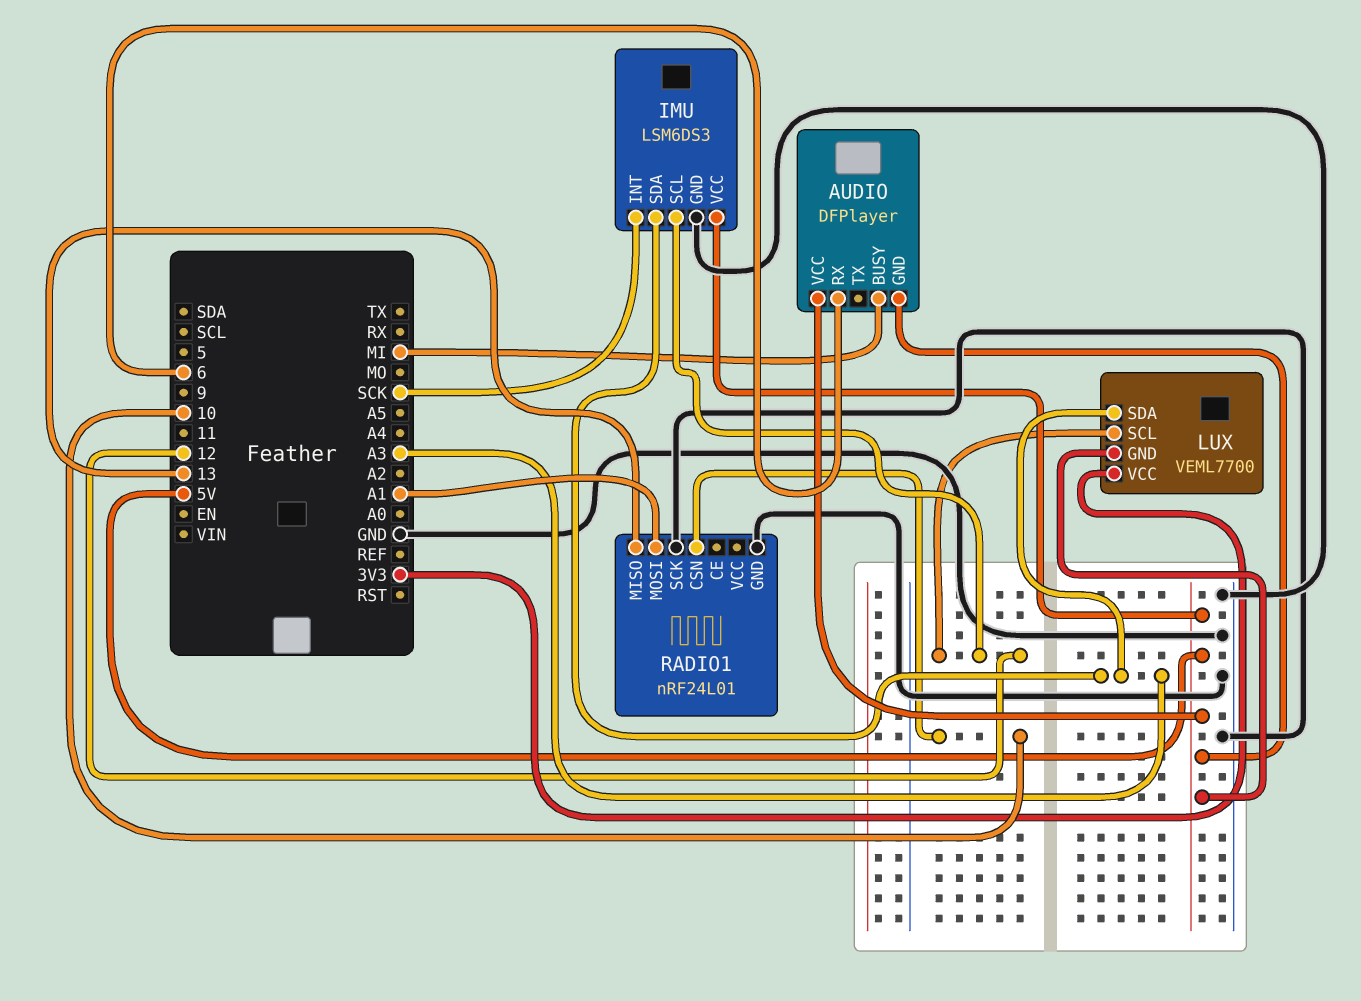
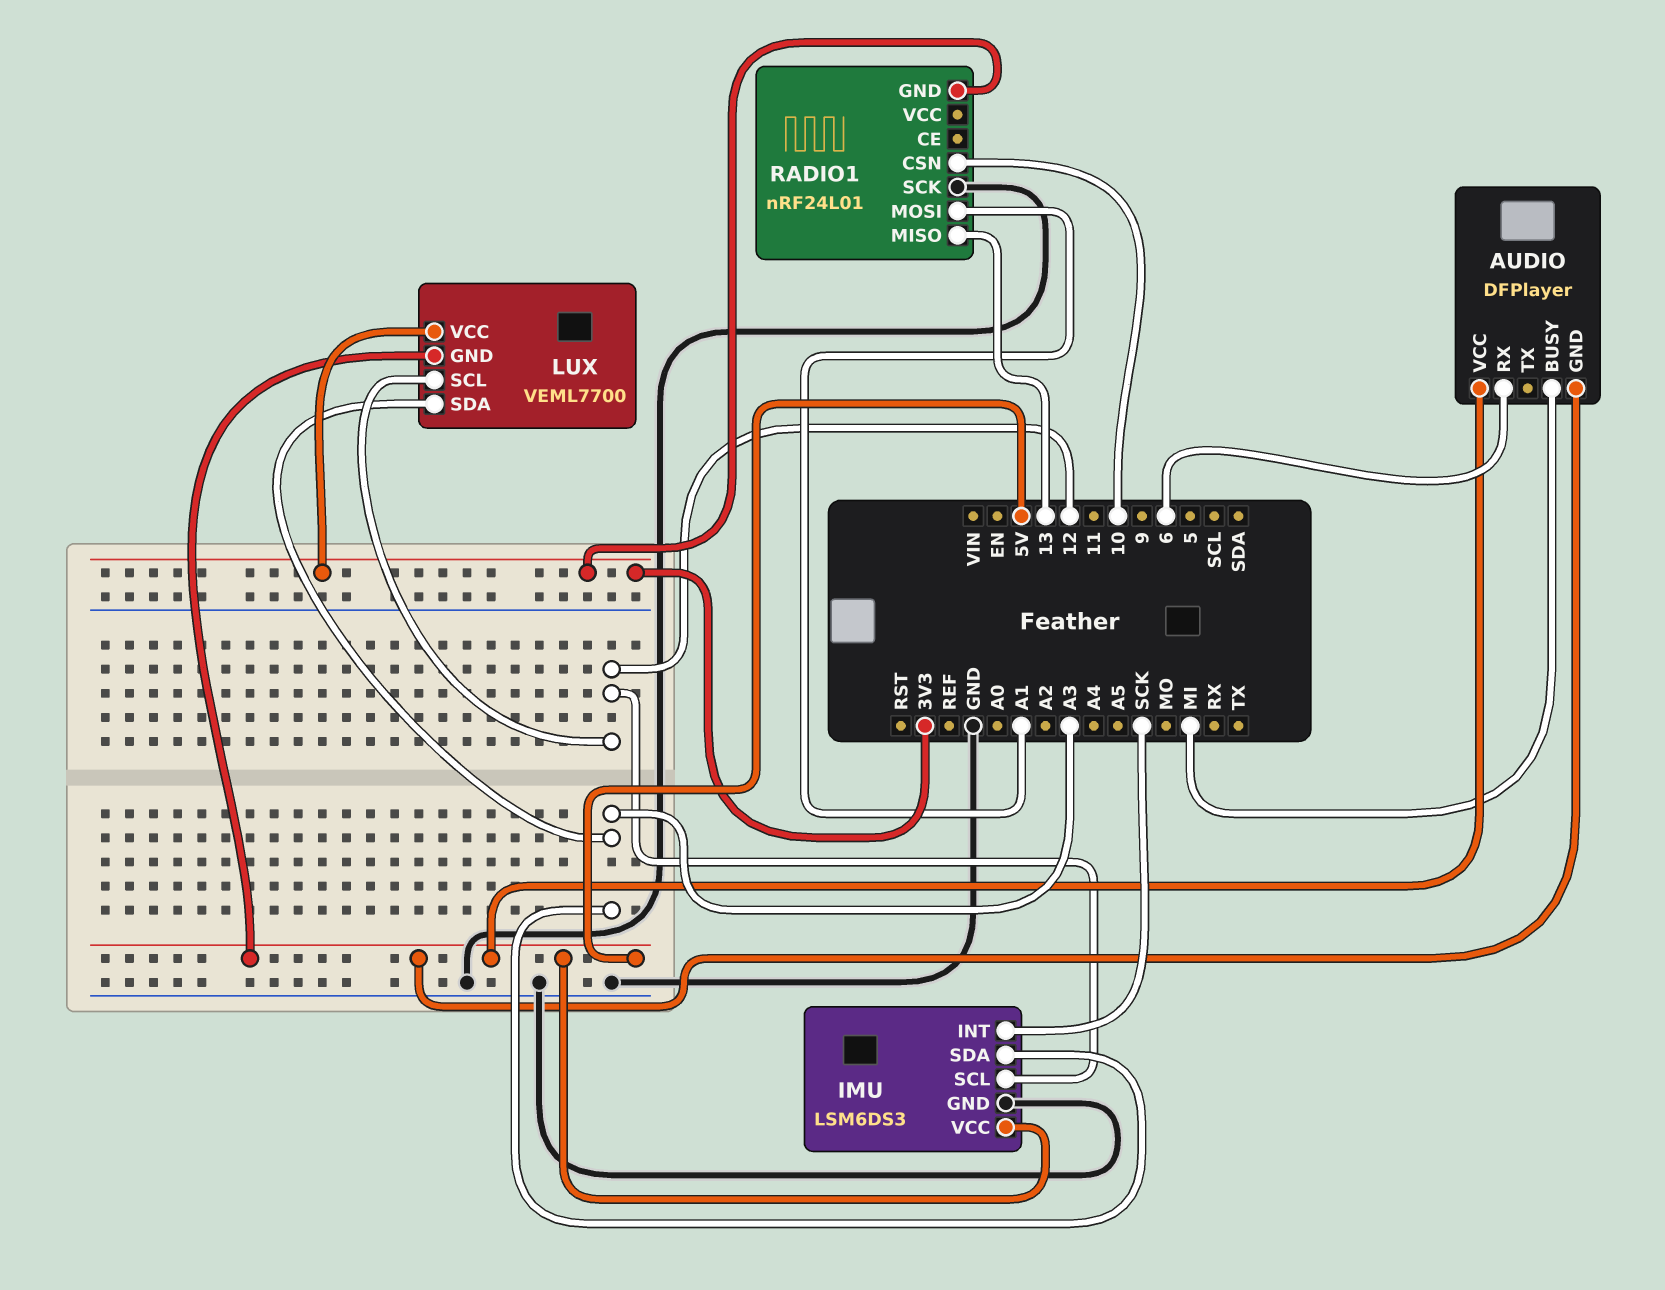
RADIO1 pin GND: GND -> 3V3

